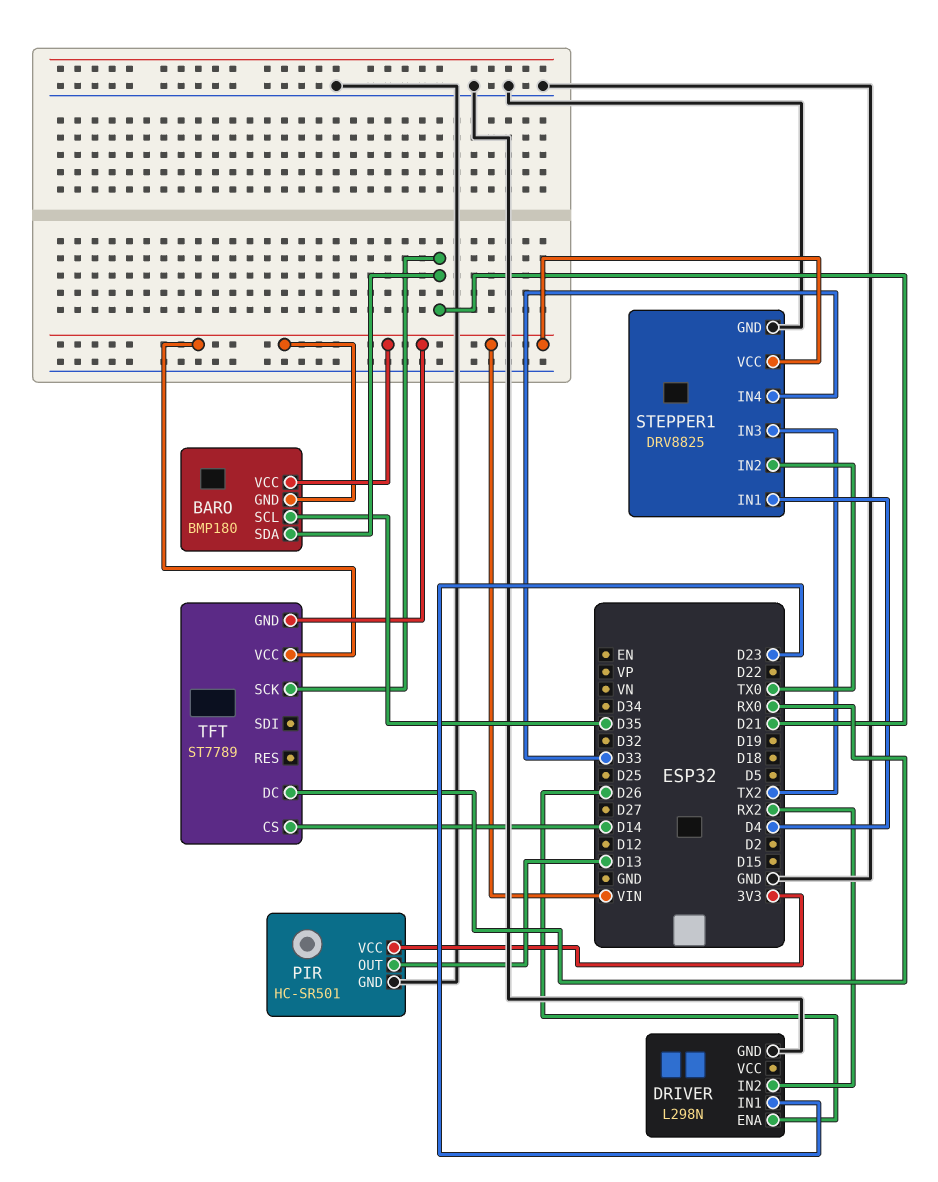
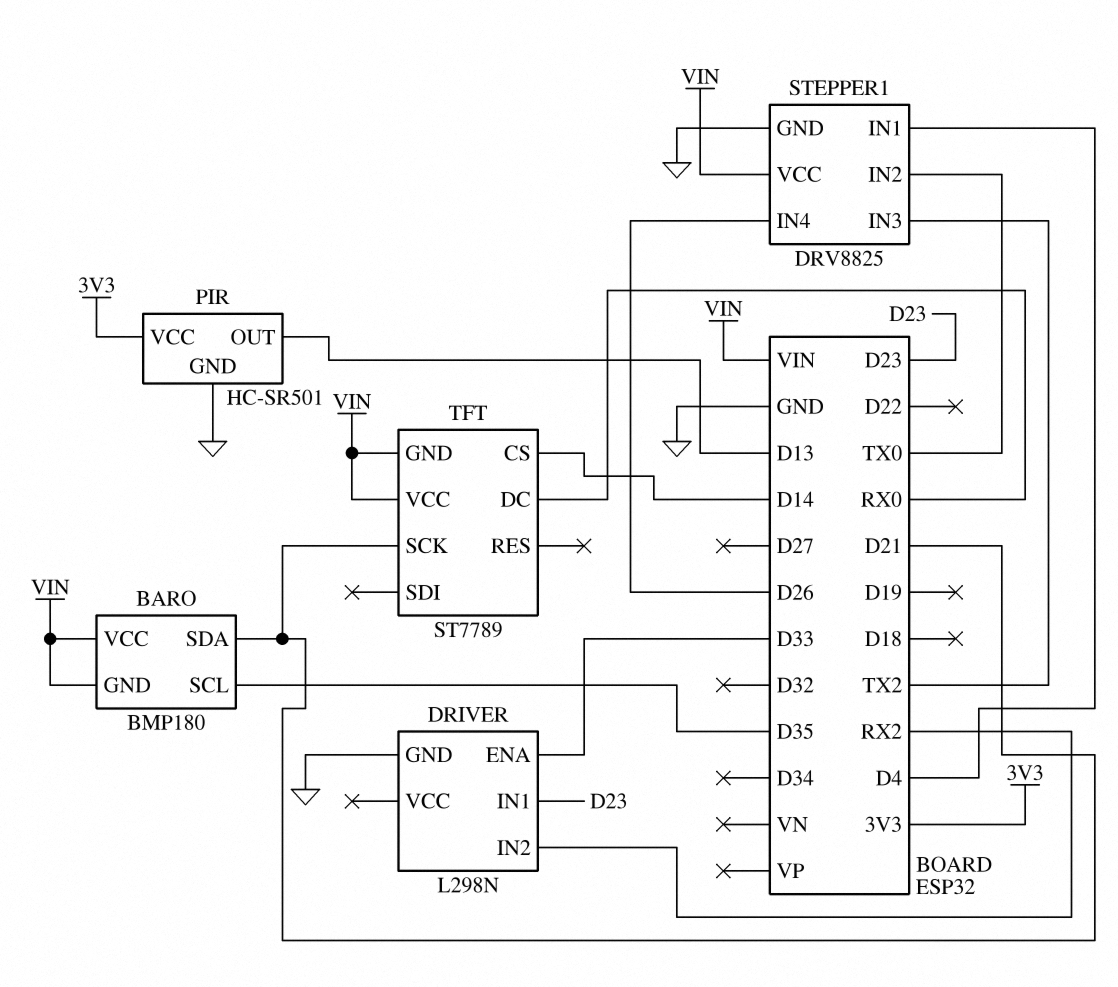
DRIVER pin ENA: D26 -> D33
STEPPER1 pin IN4: D33 -> D26

